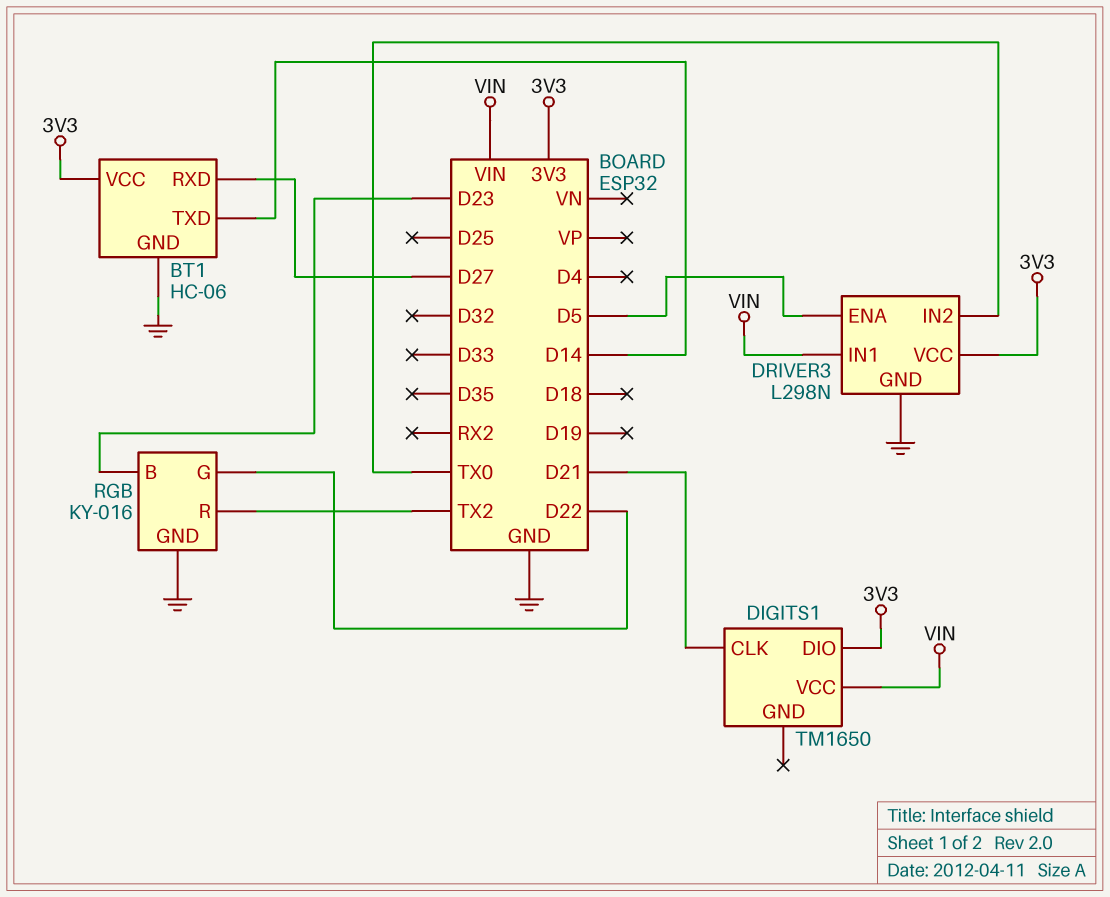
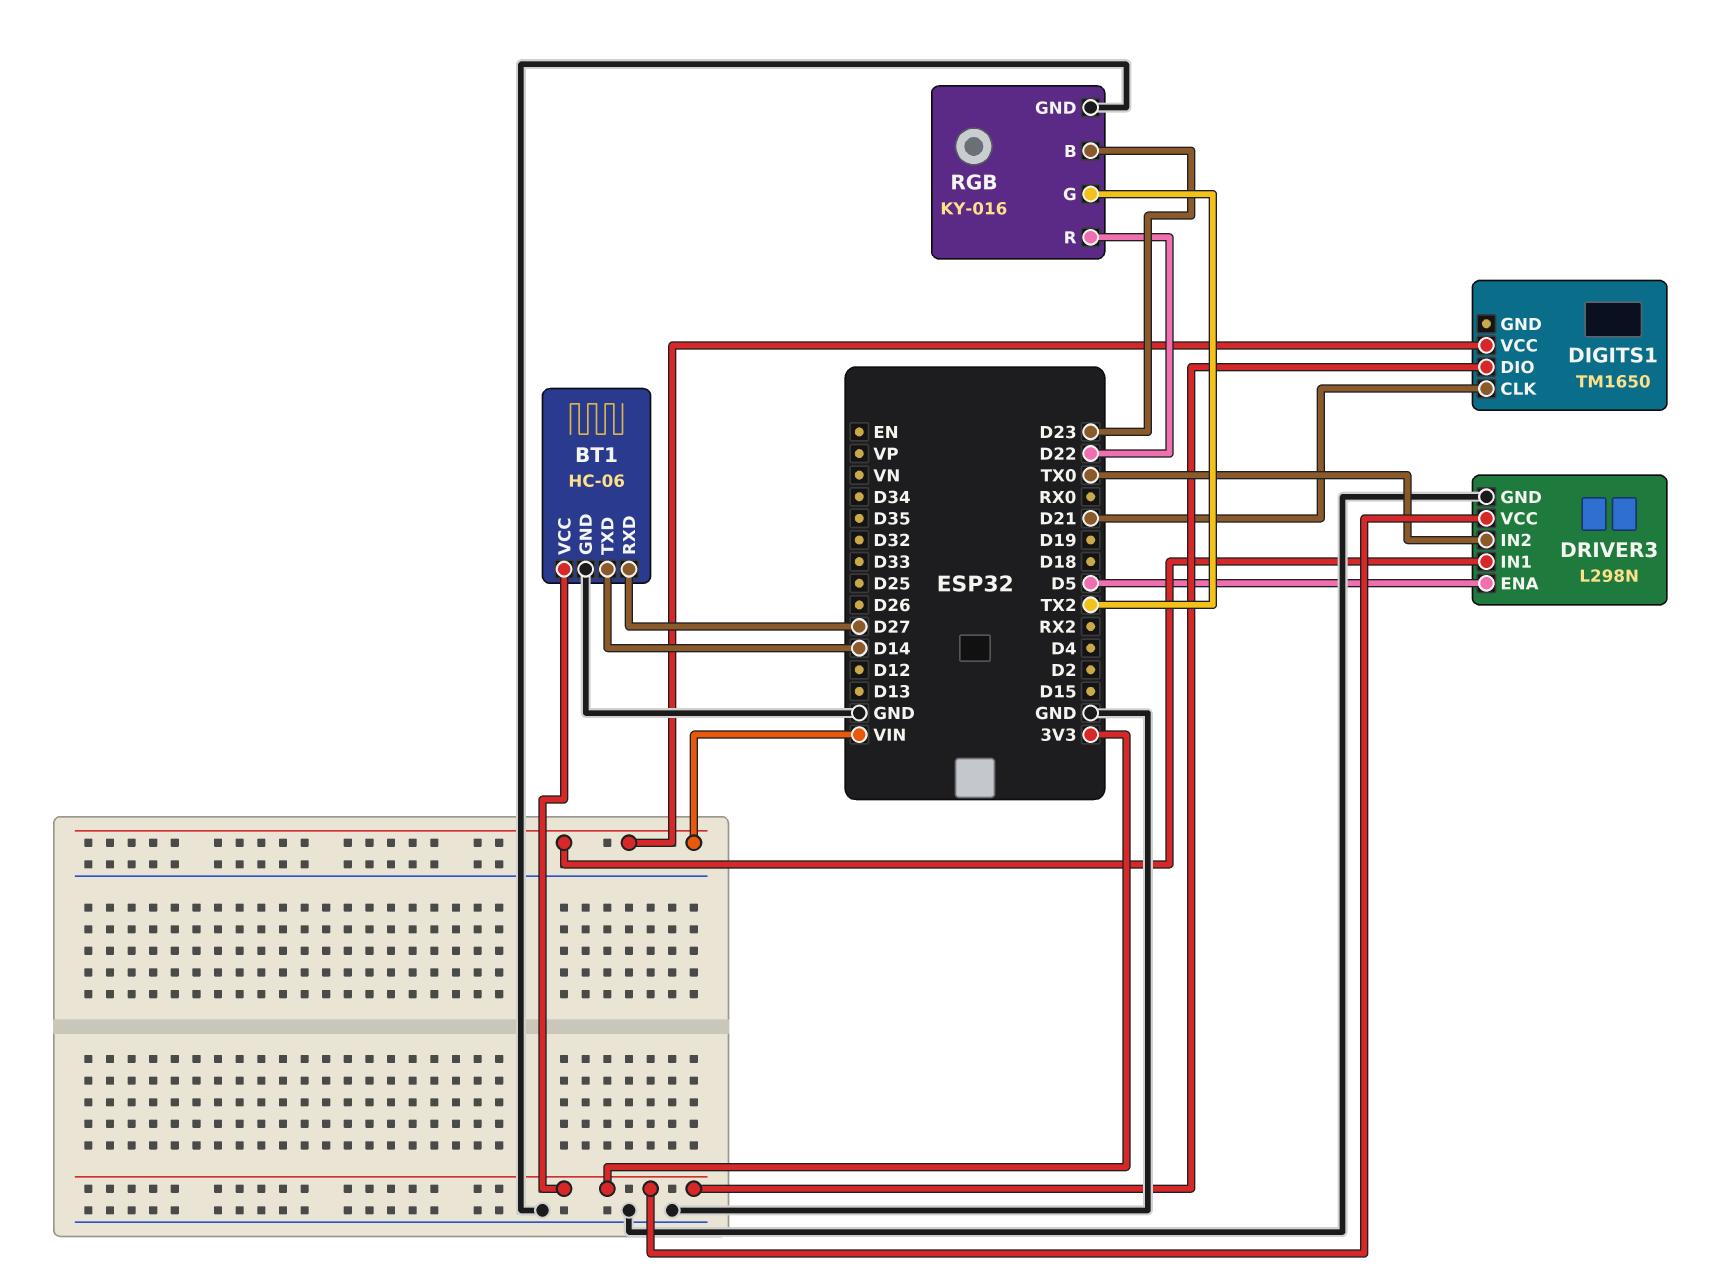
RGB pin G: D22 -> TX2
RGB pin R: TX2 -> D22

